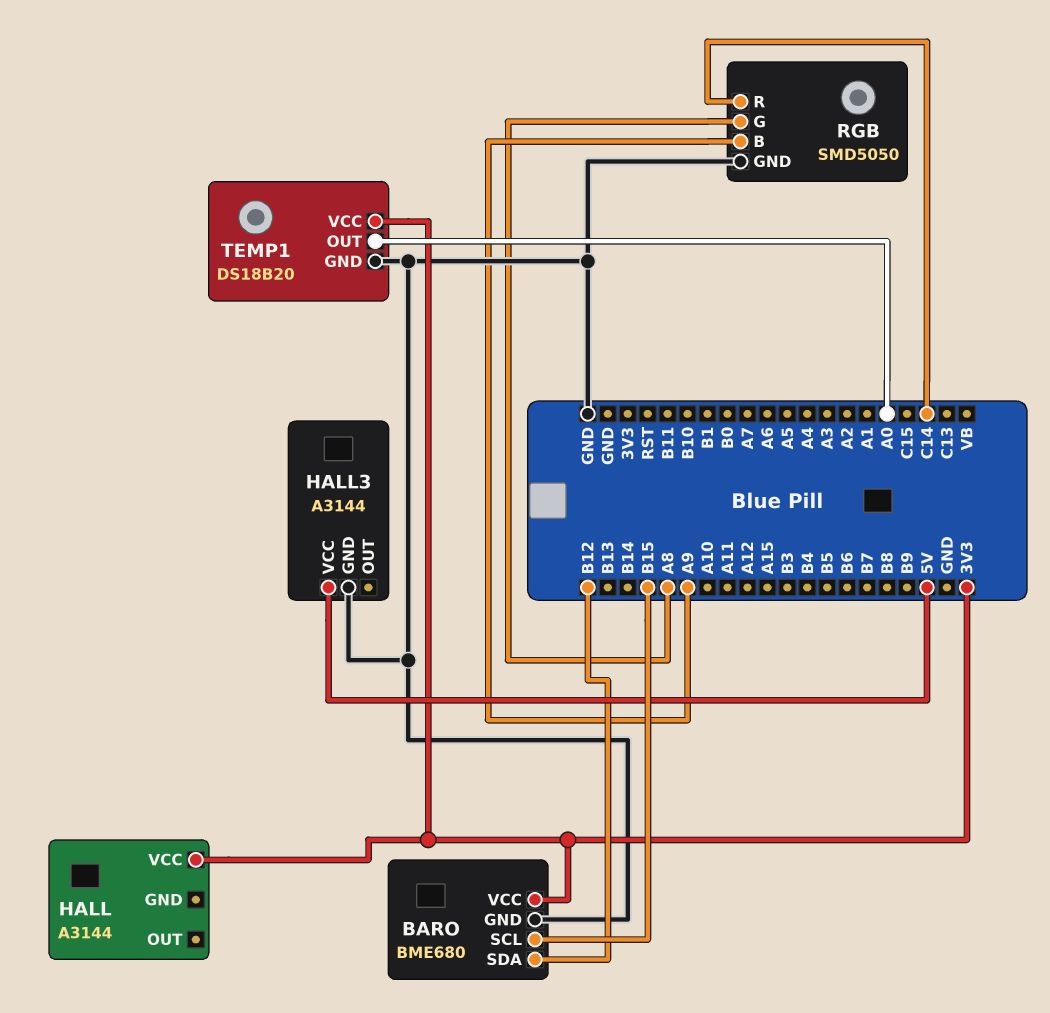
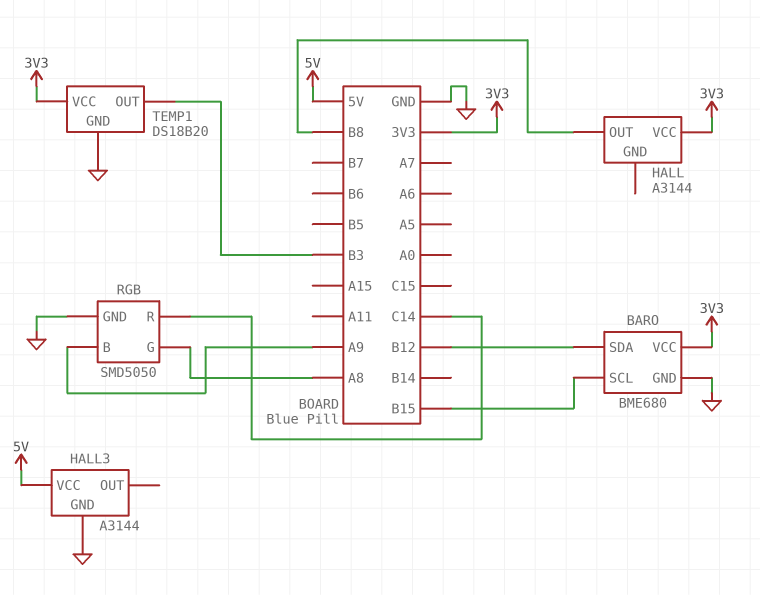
HALL pin OUT: none -> B8
TEMP1 pin OUT: A0 -> B3

